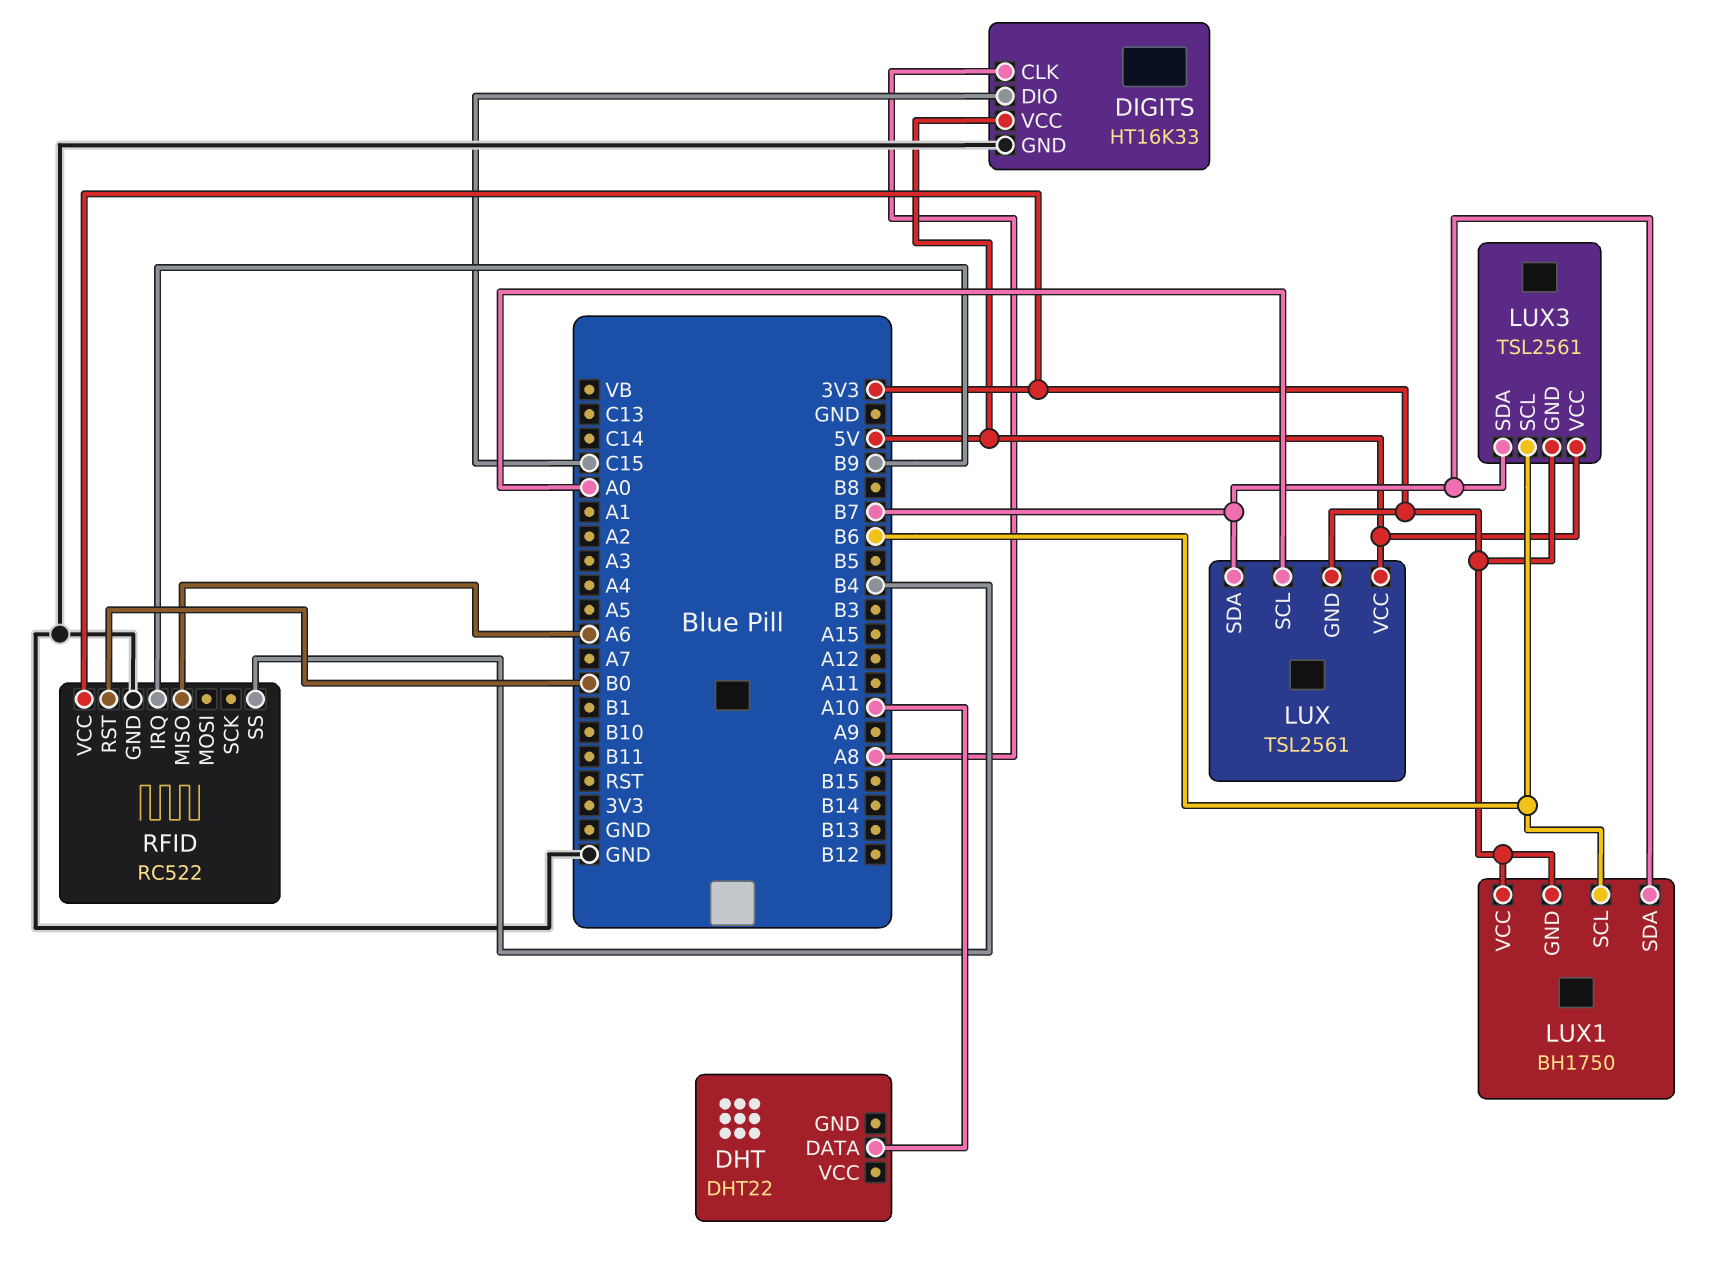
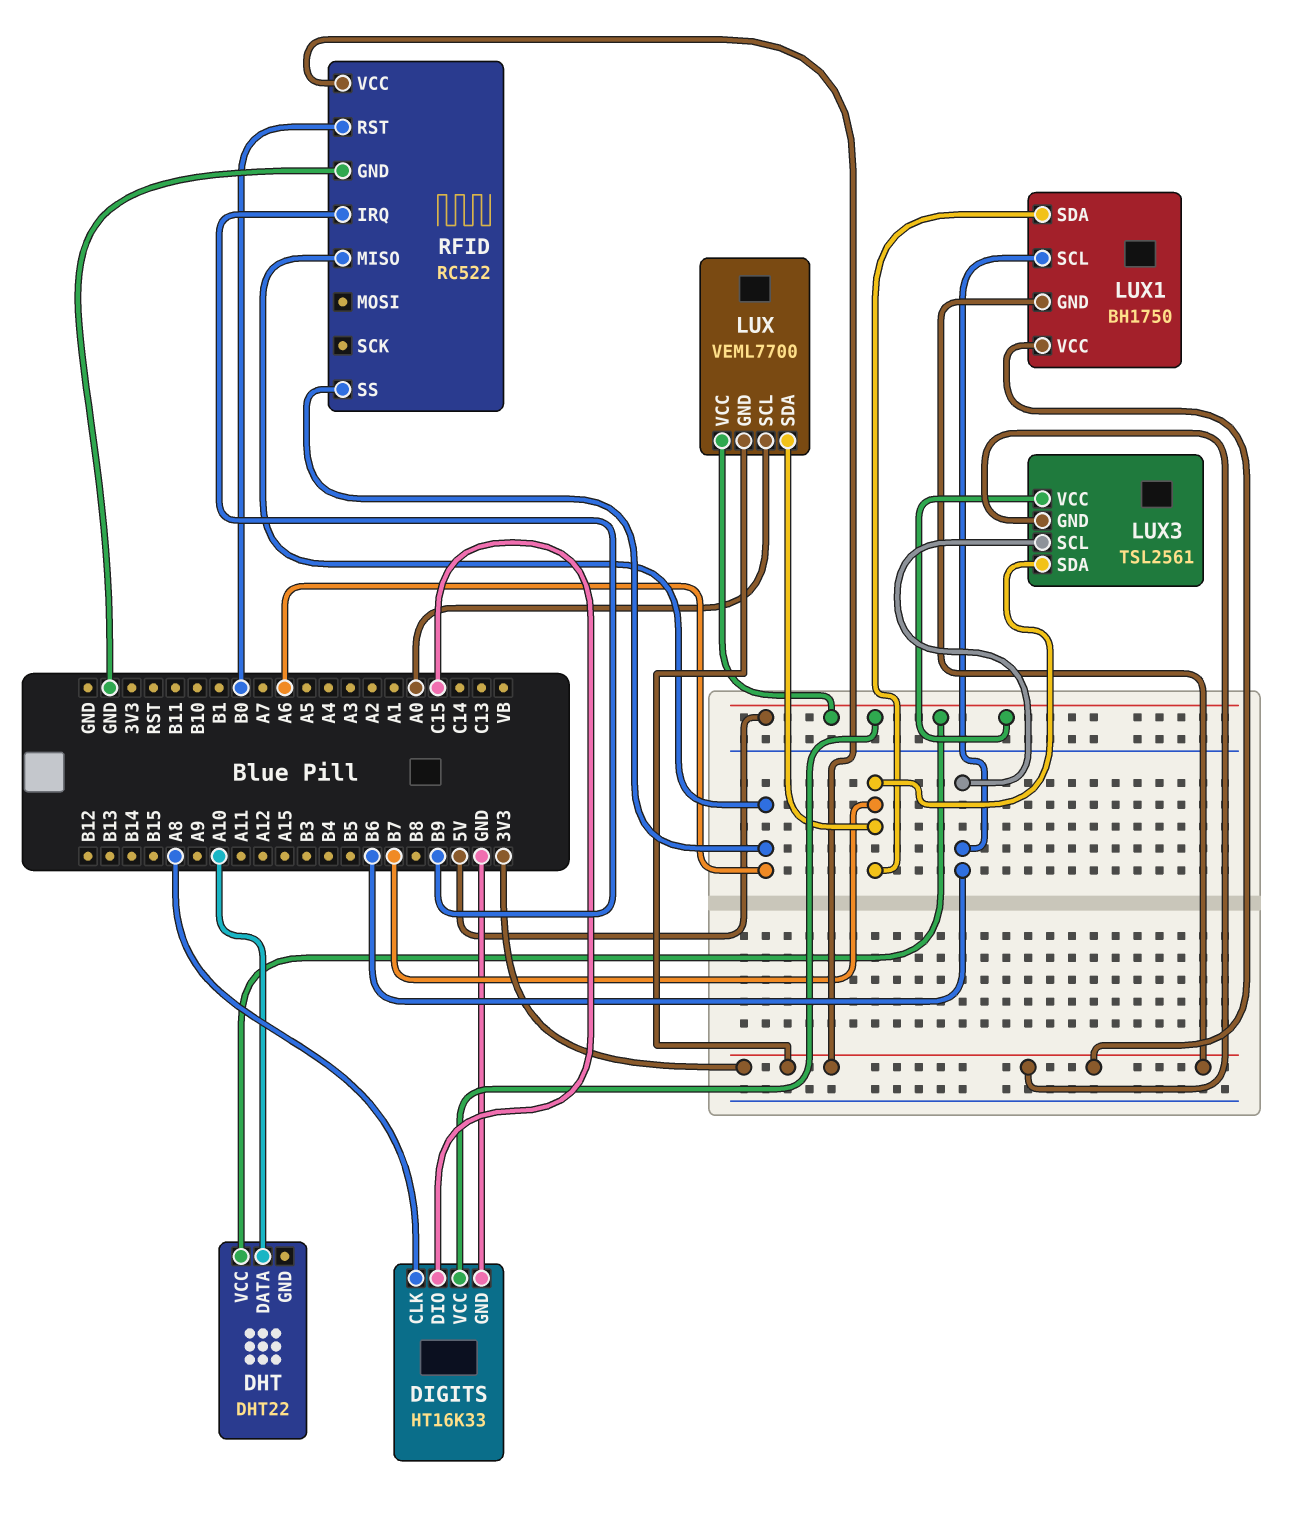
DHT pin VCC: none -> 5V
LUX: TSL2561 -> VEML7700
RFID pin SS: B4 -> A6

